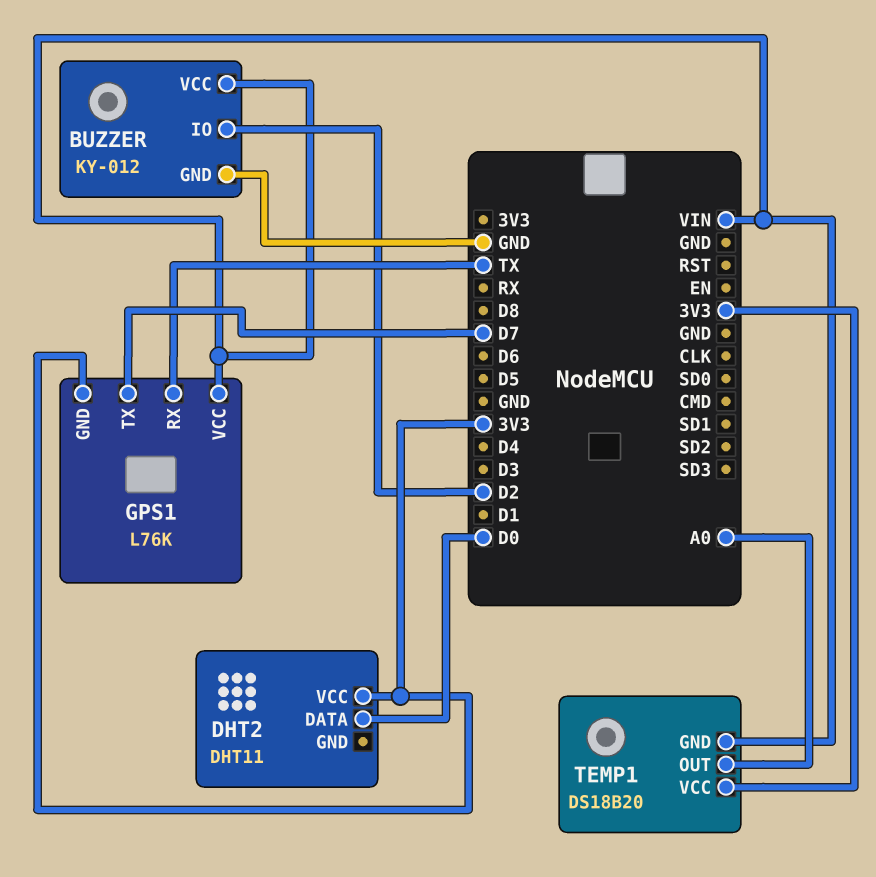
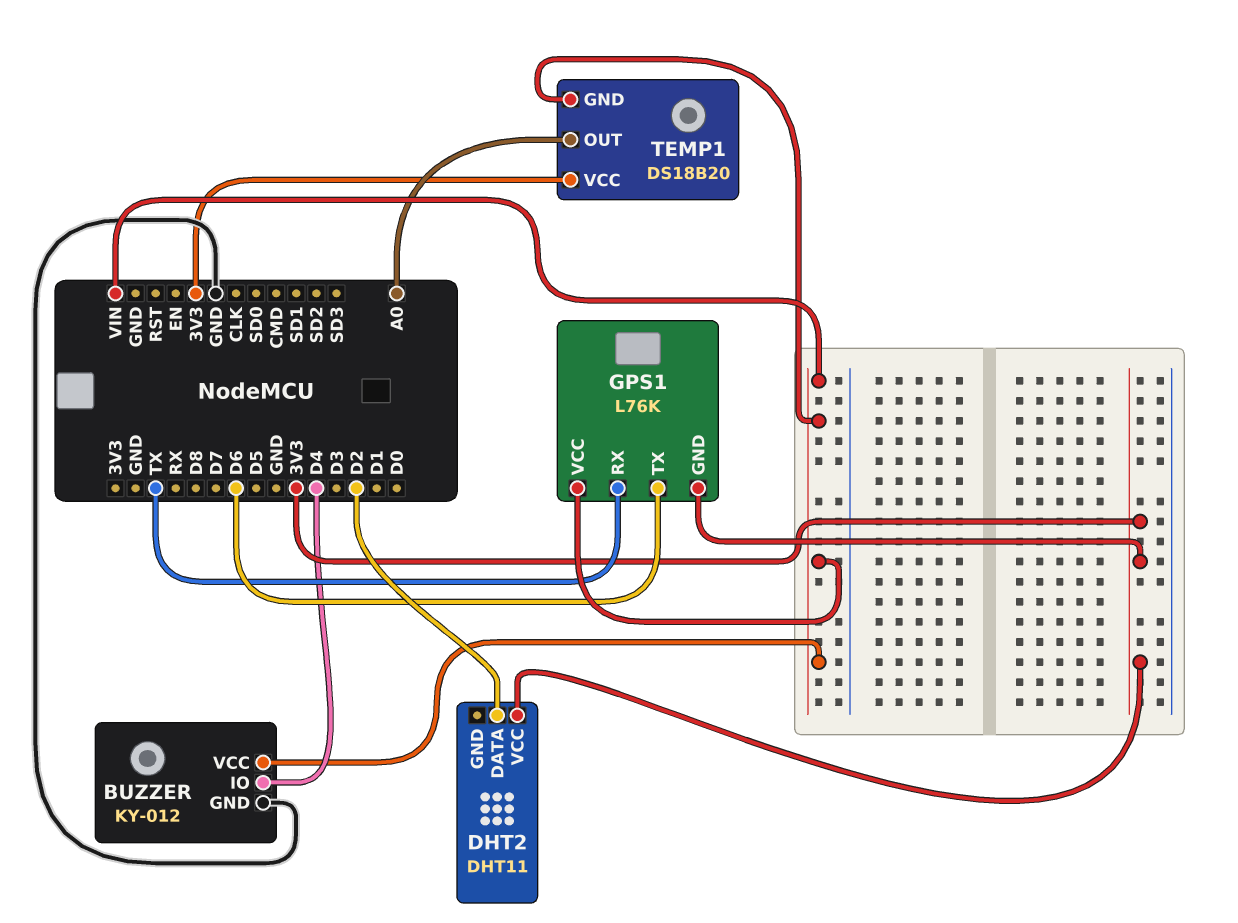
BUZZER pin IO: D2 -> D4
DHT2 pin DATA: D0 -> D2
GPS1 pin TX: D7 -> D6

